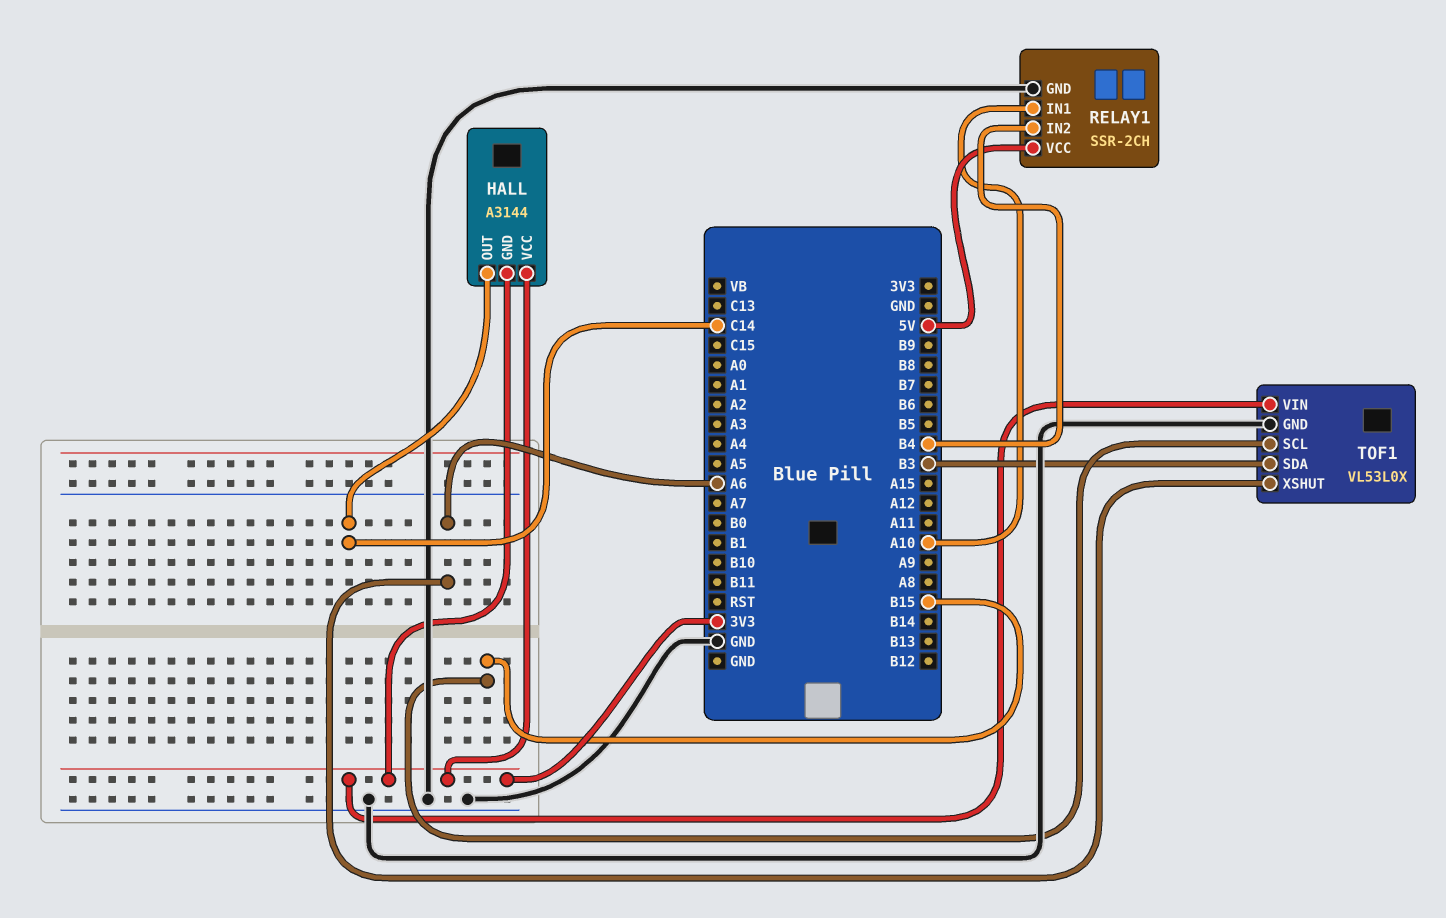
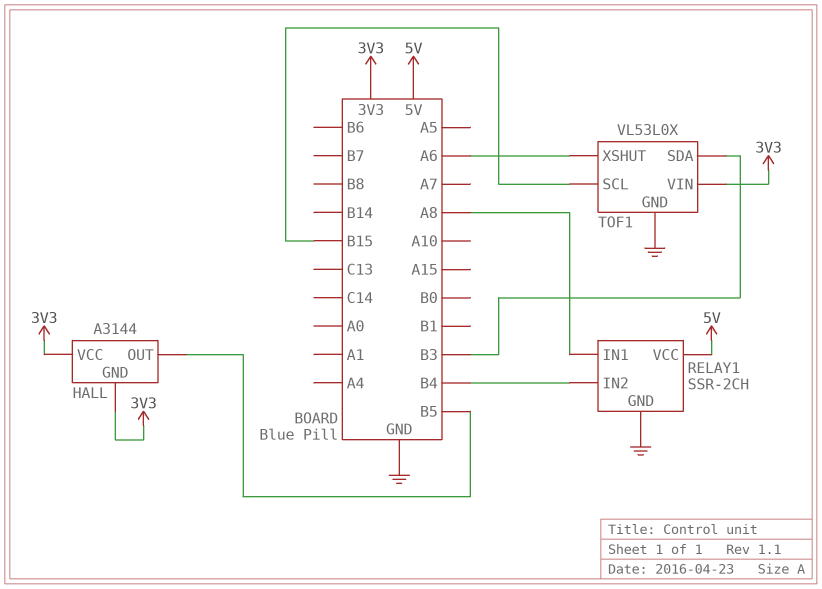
HALL pin OUT: C14 -> B5
RELAY1 pin IN1: A10 -> A8

